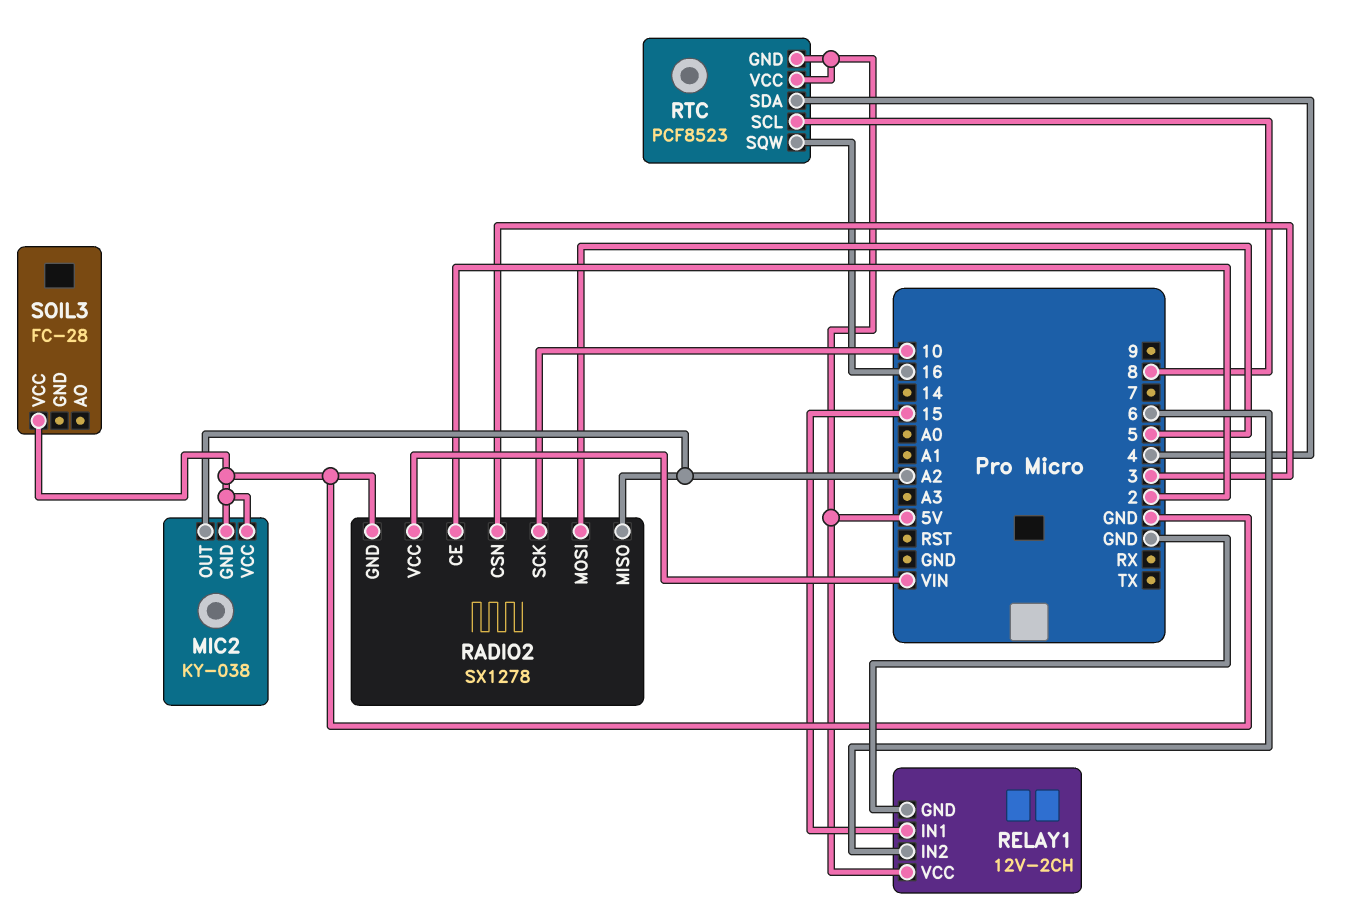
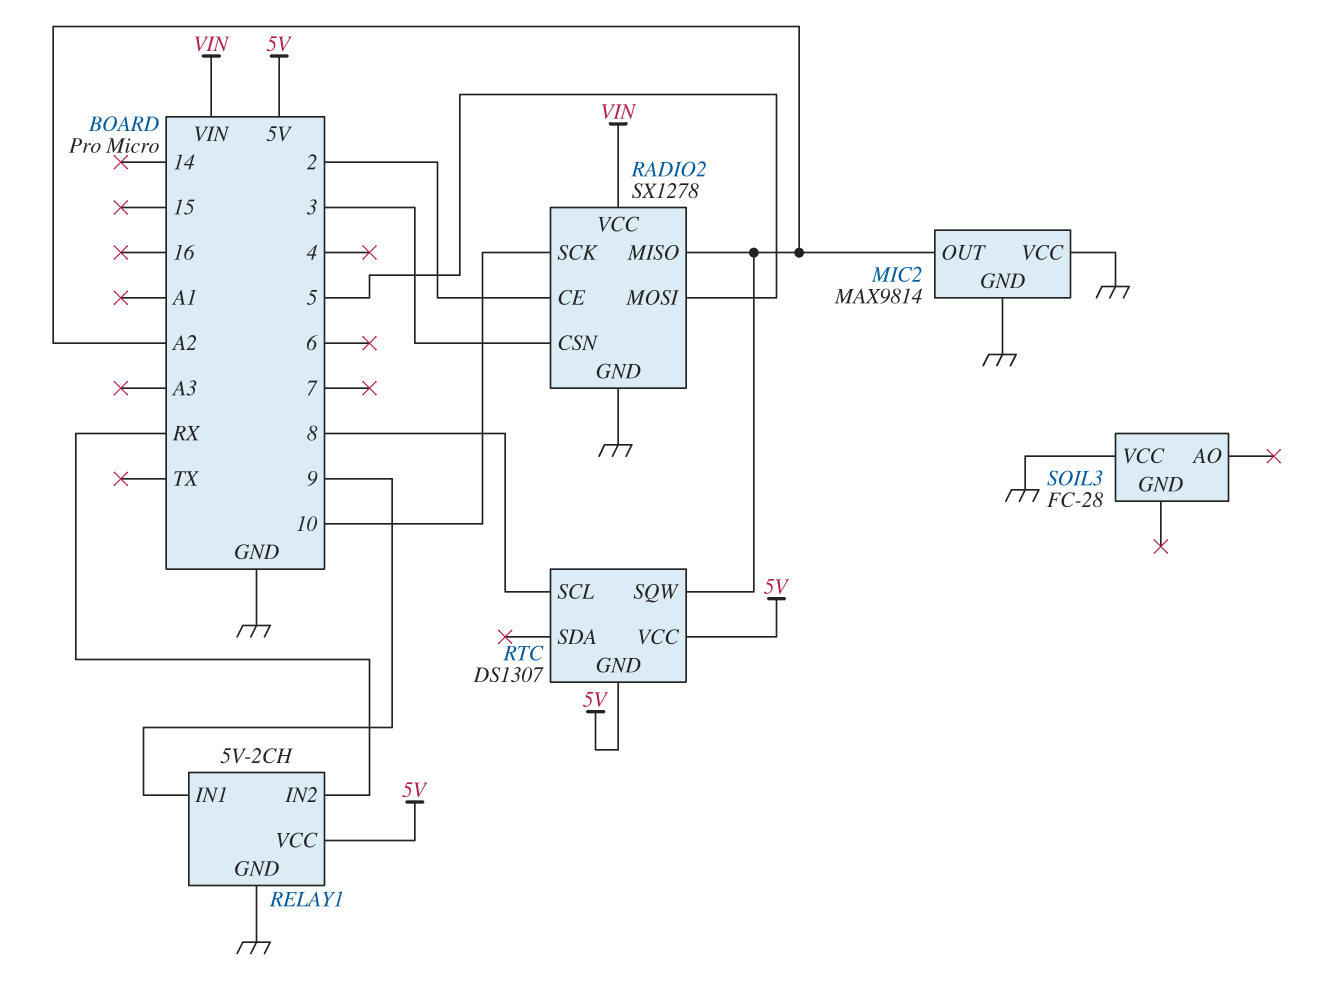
MIC2: KY-038 -> MAX9814
RELAY1: 12V-2CH -> 5V-2CH
RELAY1 pin IN1: 15 -> 9
RELAY1 pin IN2: 6 -> RX
RTC: PCF8523 -> DS1307
RTC pin SDA: 4 -> none
RTC pin SQW: 16 -> A2

